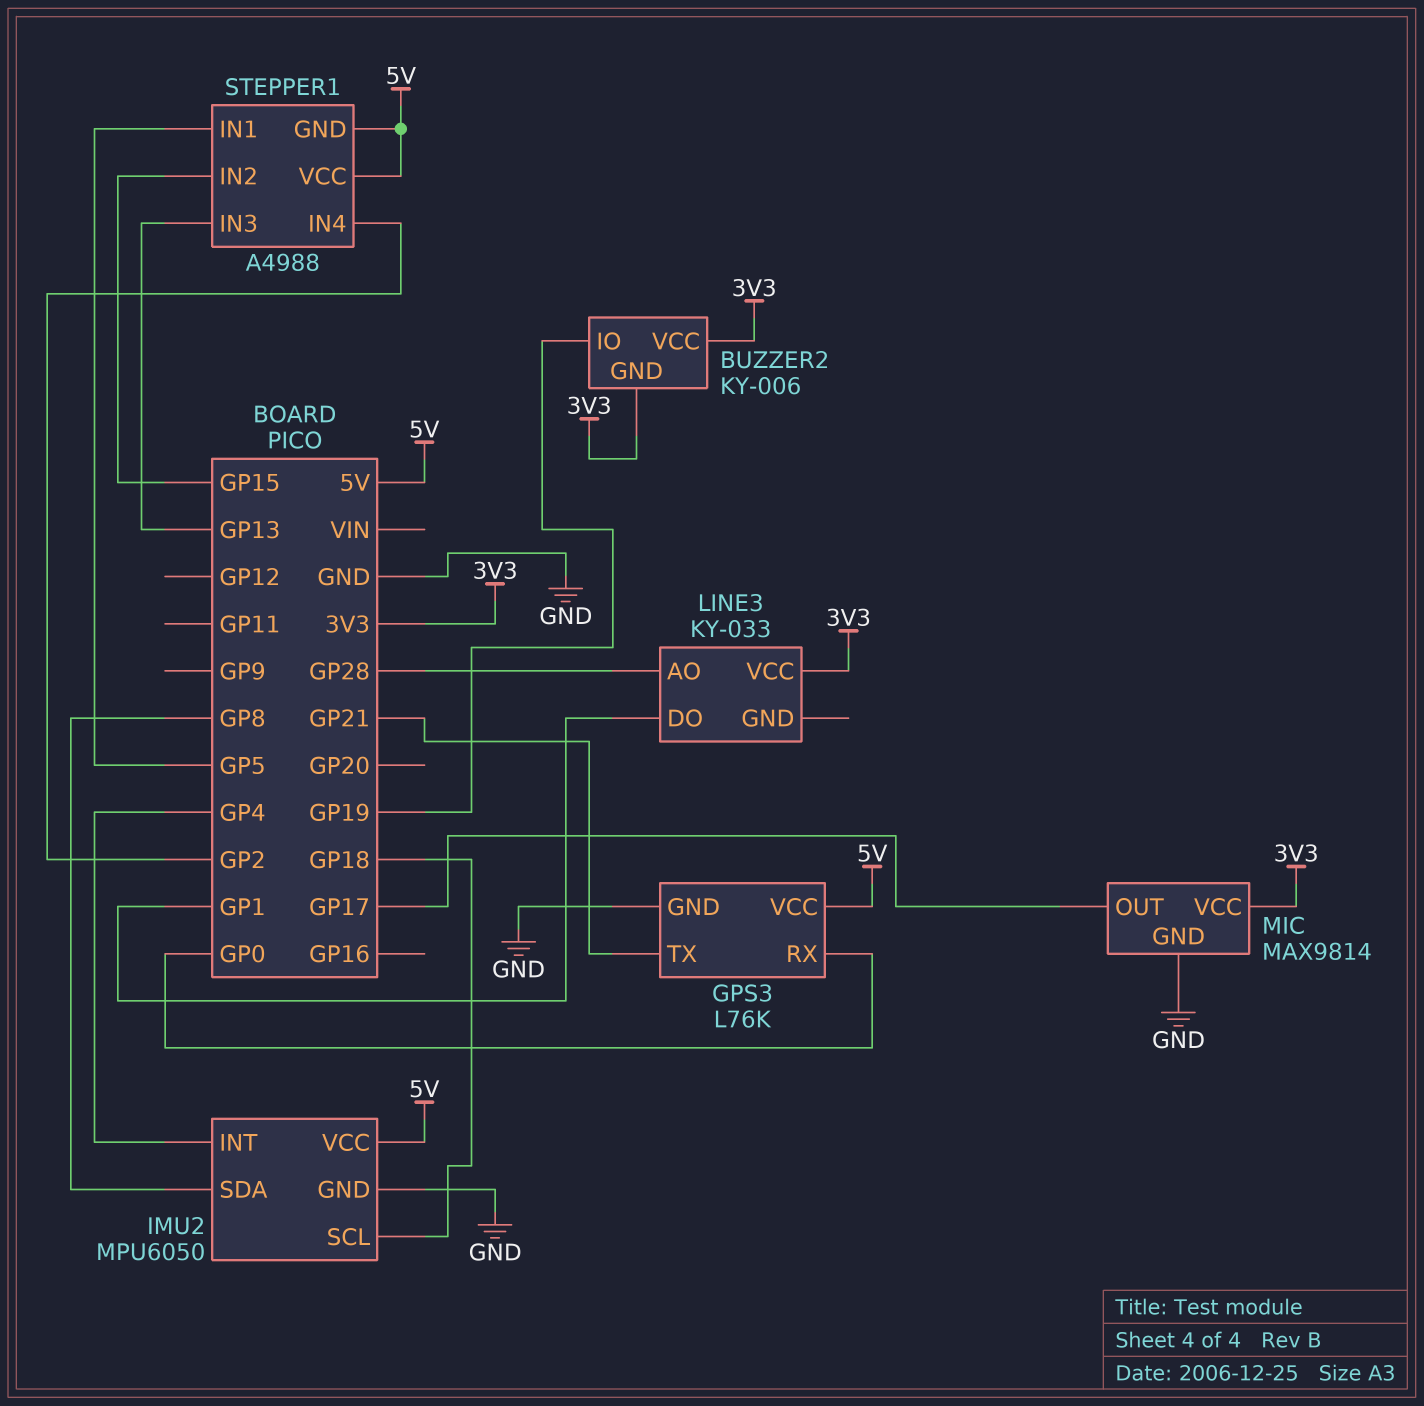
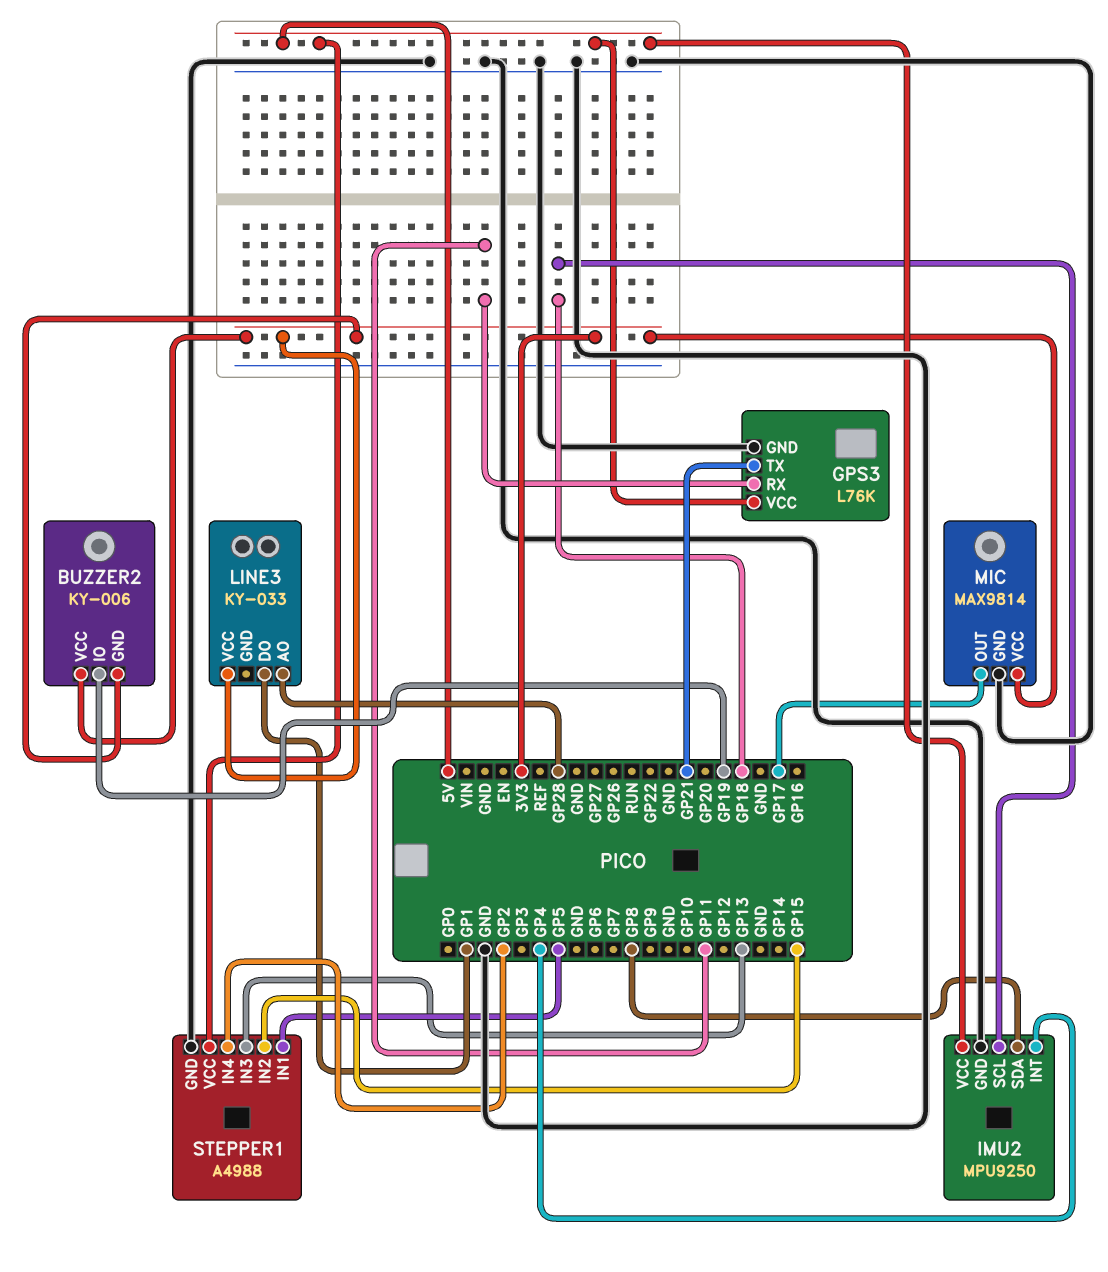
GPS3 pin RX: GP0 -> GP11
IMU2: MPU6050 -> MPU9250
STEPPER1 pin GND: 5V -> GND

